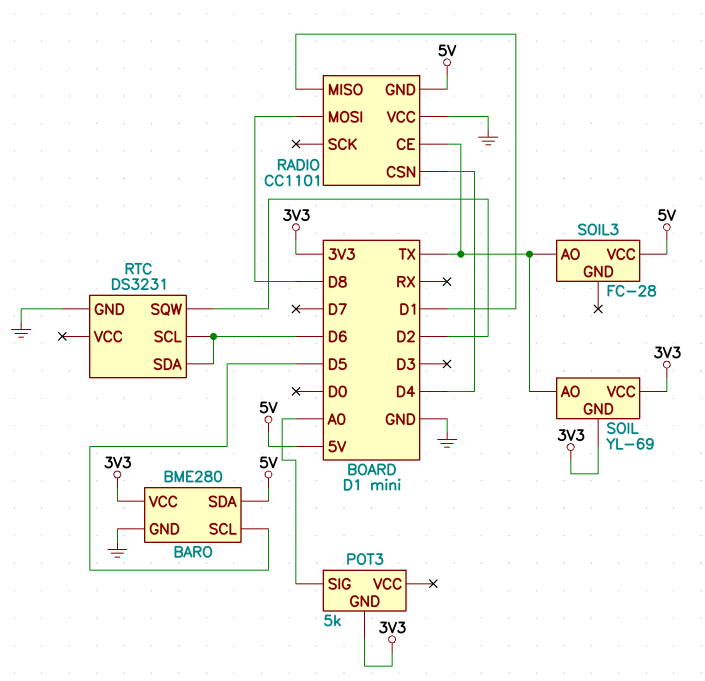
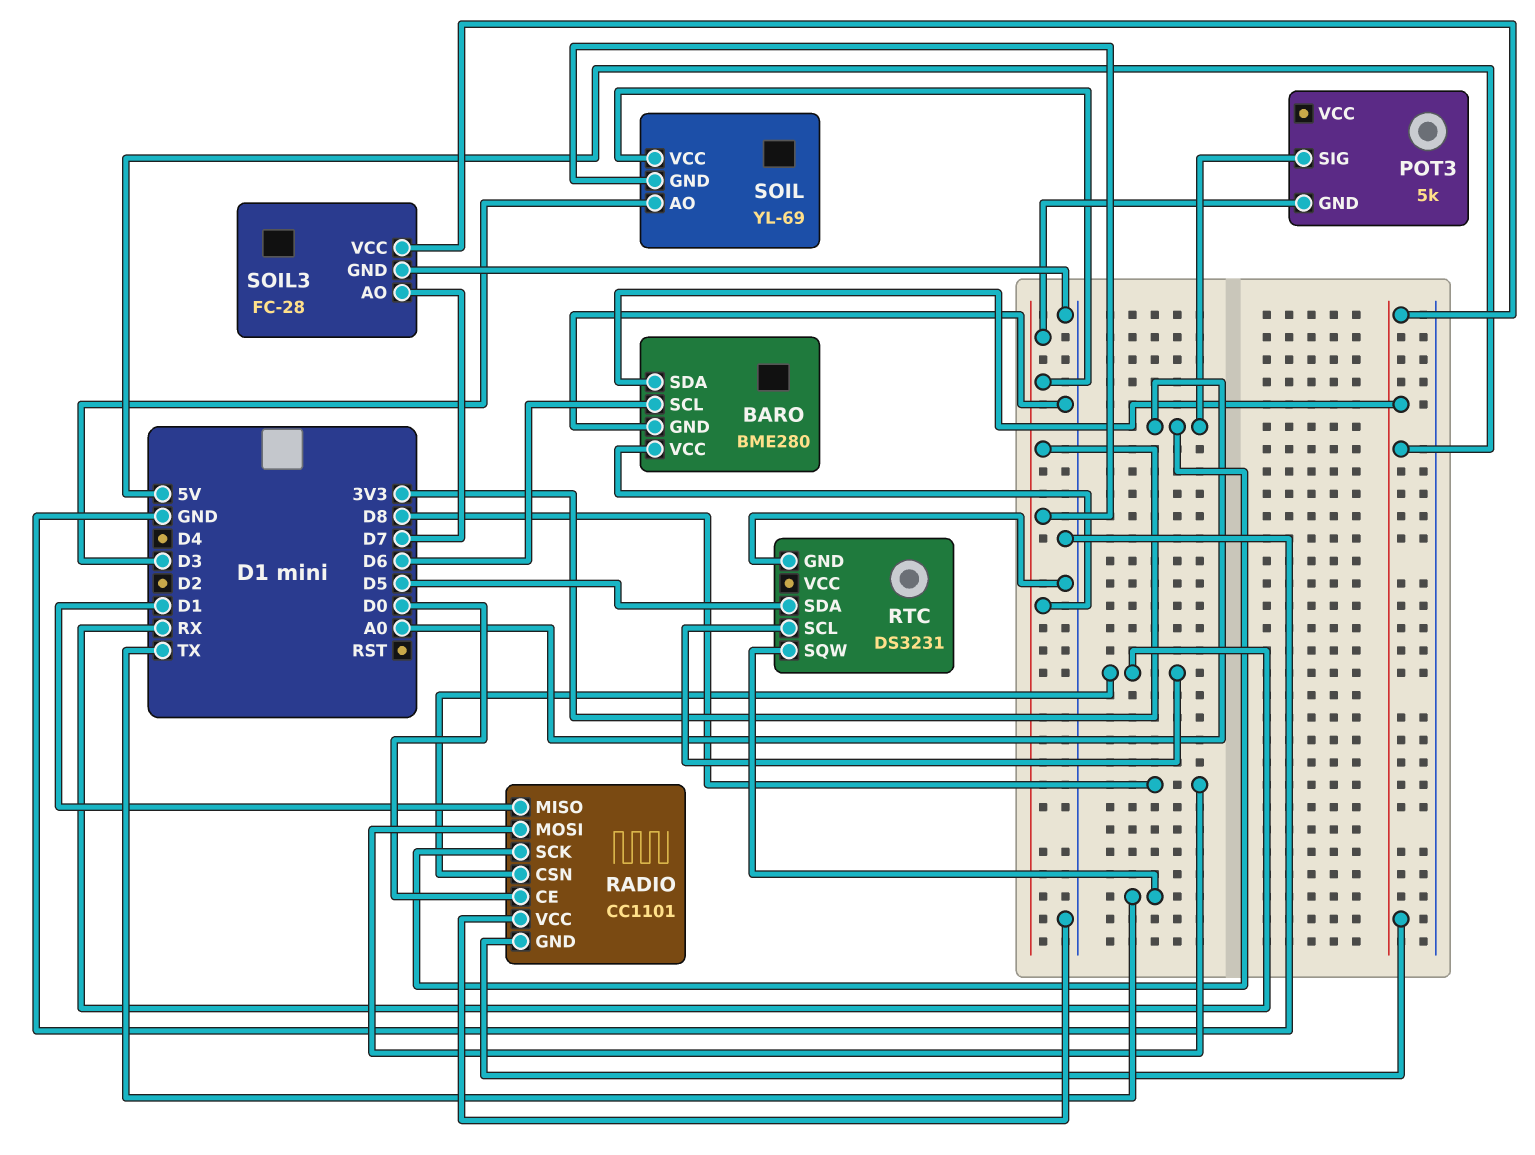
BARO pin SCL: D5 -> D6
RADIO pin CE: TX -> D0
RADIO pin CSN: D4 -> RX
RADIO pin SCK: none -> A0
RTC pin SCL: D6 -> RX
RTC pin SDA: D6 -> D5
RTC pin SQW: D2 -> TX
SOIL pin AO: TX -> D3
SOIL3 pin AO: TX -> D7
SOIL3 pin GND: none -> GND

